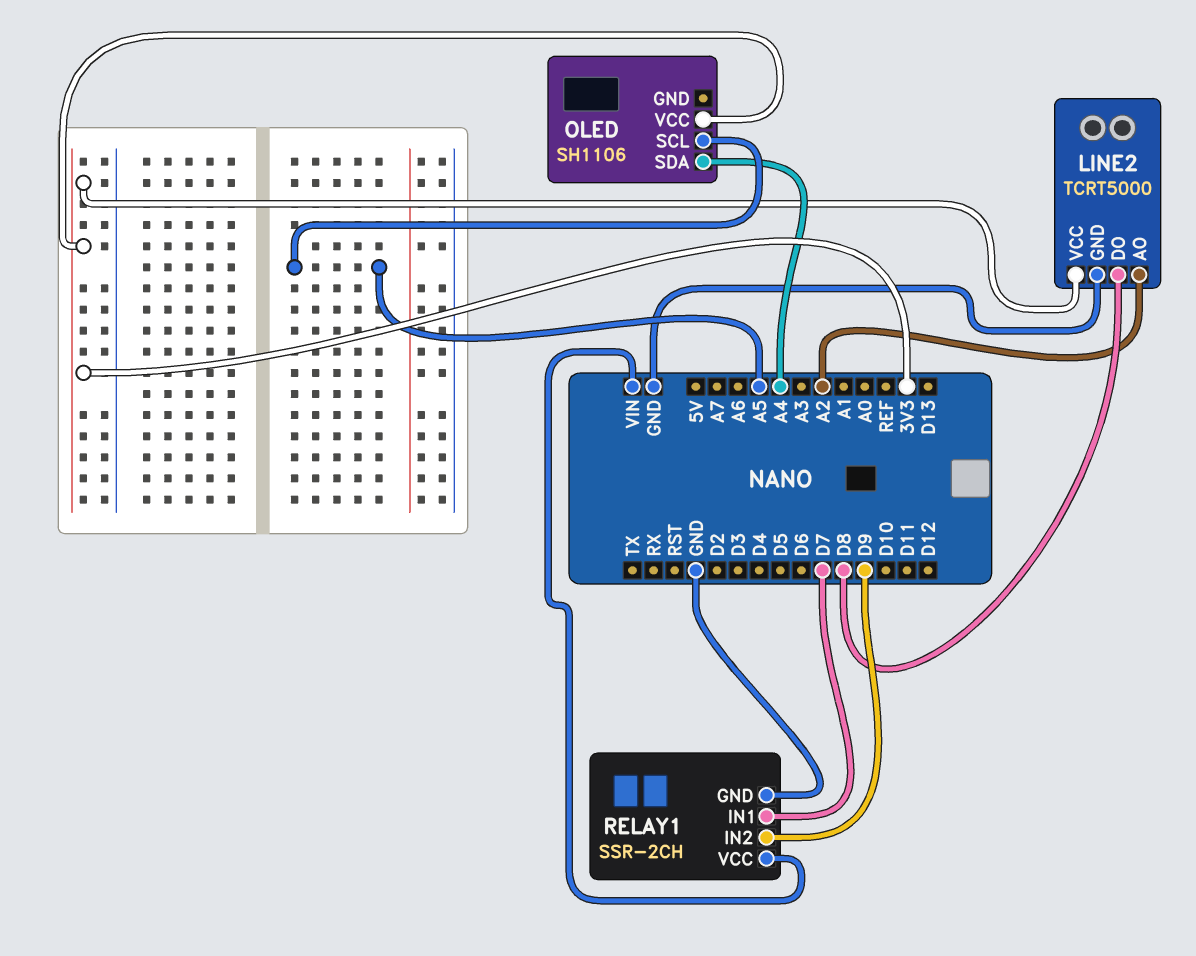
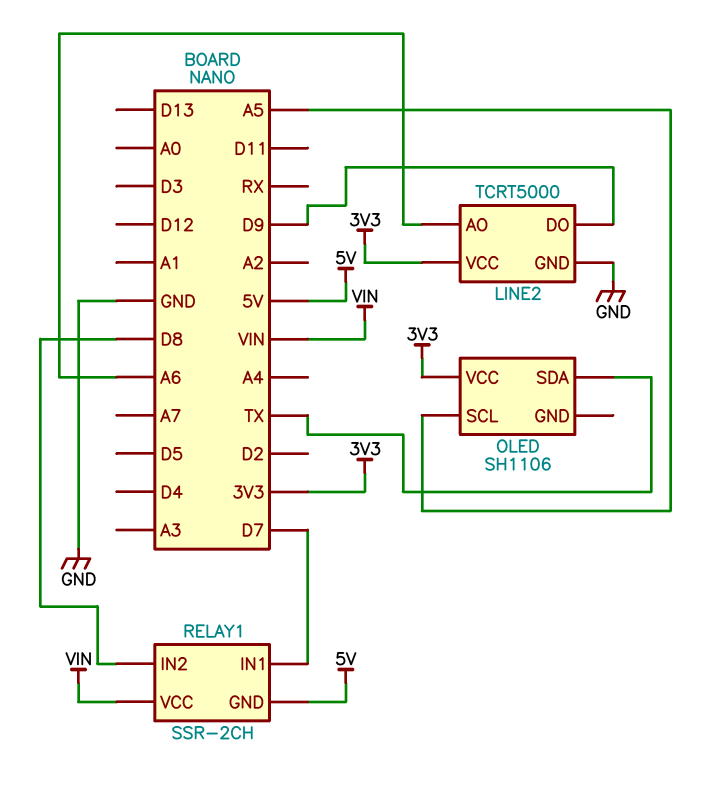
LINE2 pin AO: A2 -> A6
LINE2 pin DO: D8 -> D9
OLED pin SDA: A4 -> TX
RELAY1 pin GND: GND -> 5V
RELAY1 pin IN2: D9 -> D8

